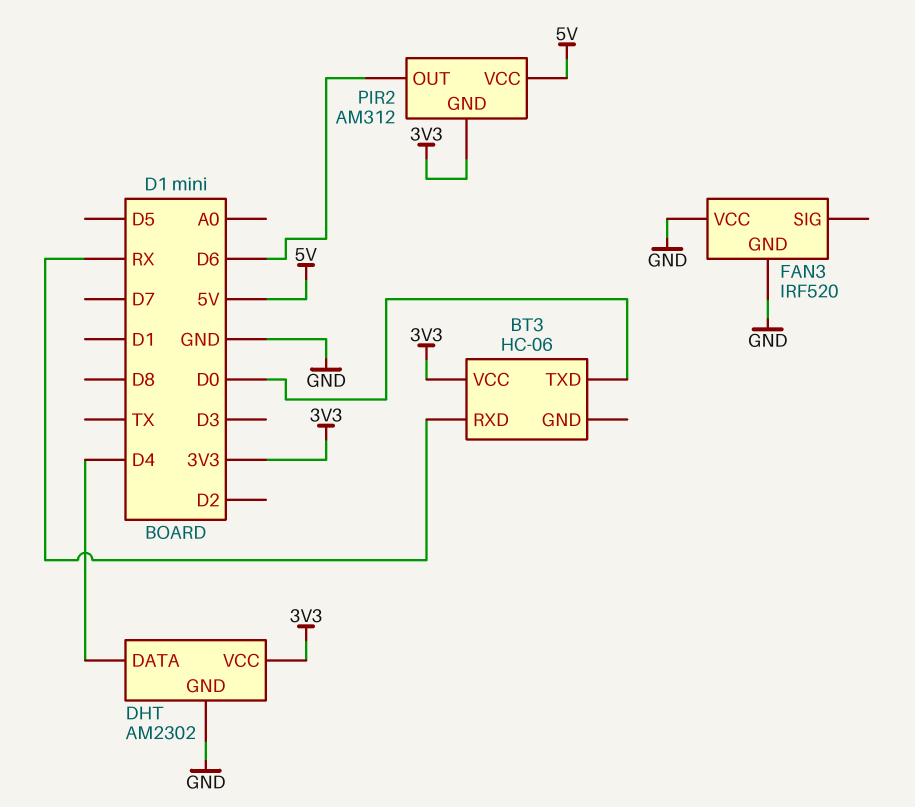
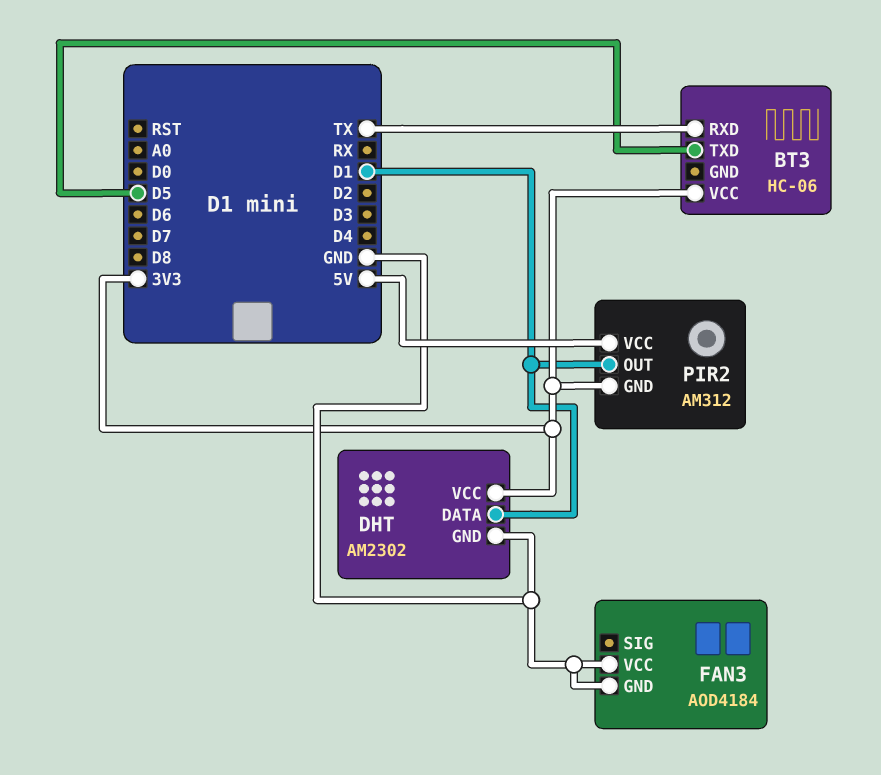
BT3 pin RXD: RX -> TX
BT3 pin TXD: D0 -> D5
DHT pin DATA: D4 -> D1
FAN3: IRF520 -> AOD4184
PIR2 pin OUT: D6 -> D1

